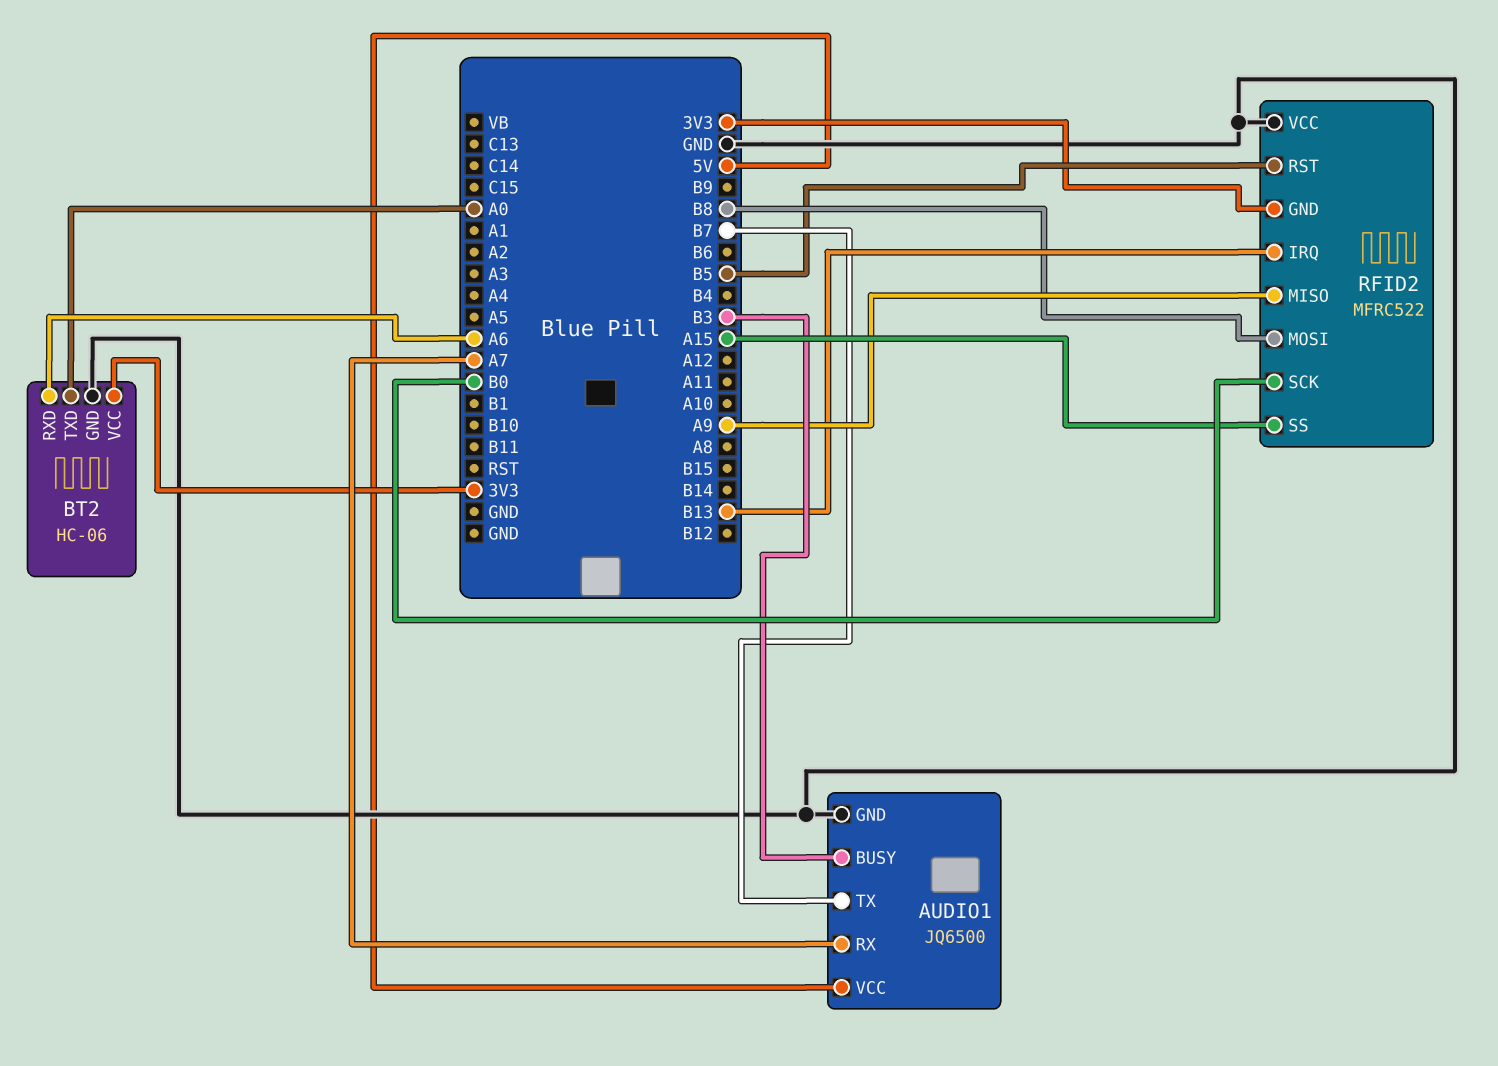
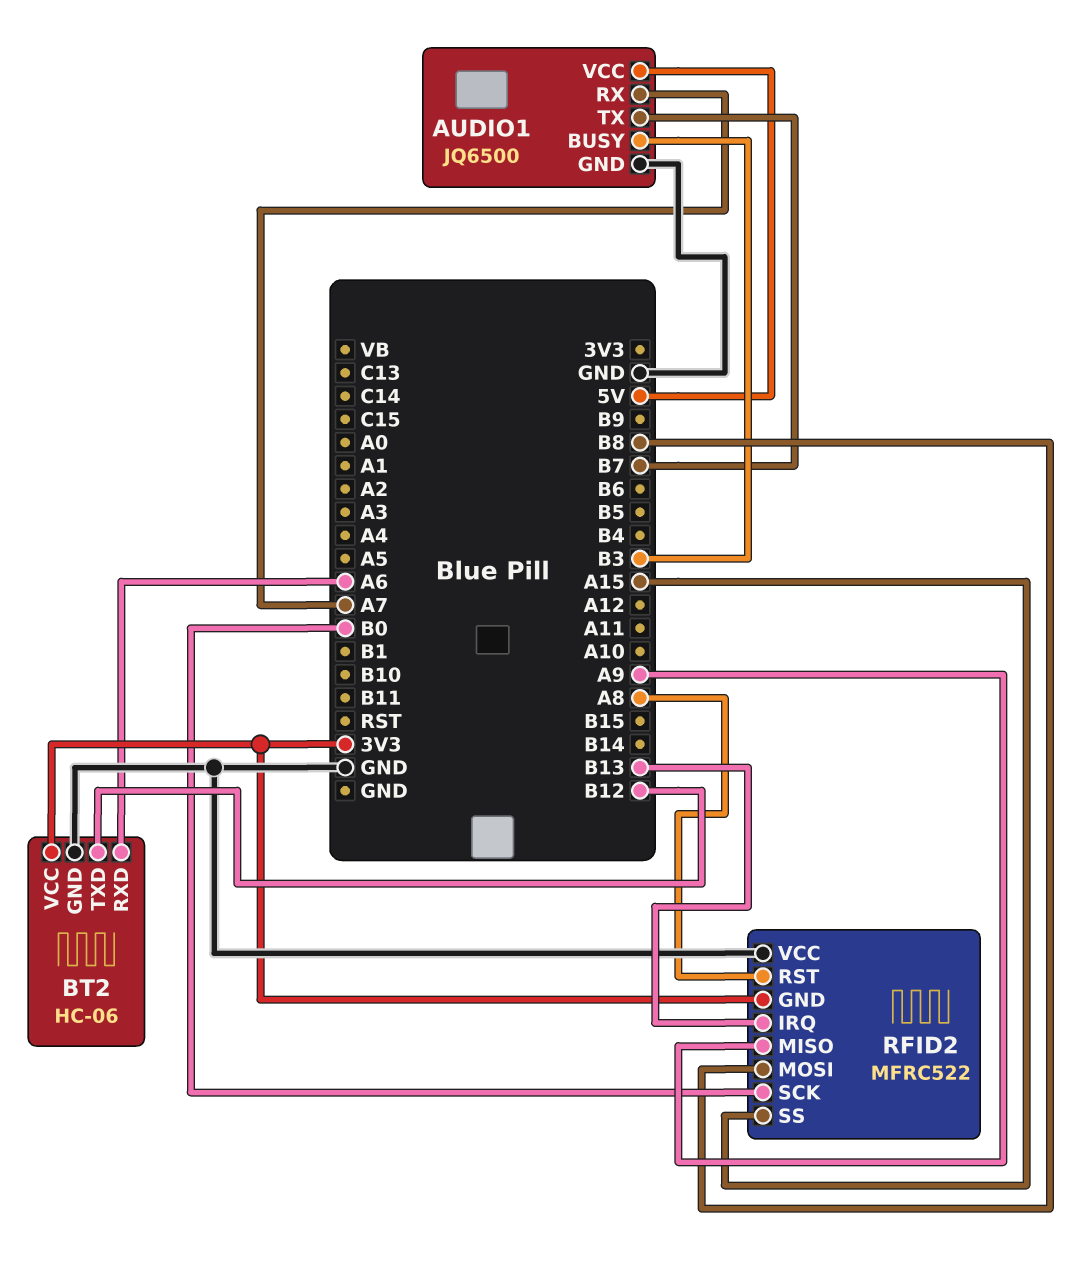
BT2 pin TXD: A0 -> B12
RFID2 pin RST: B5 -> A8

